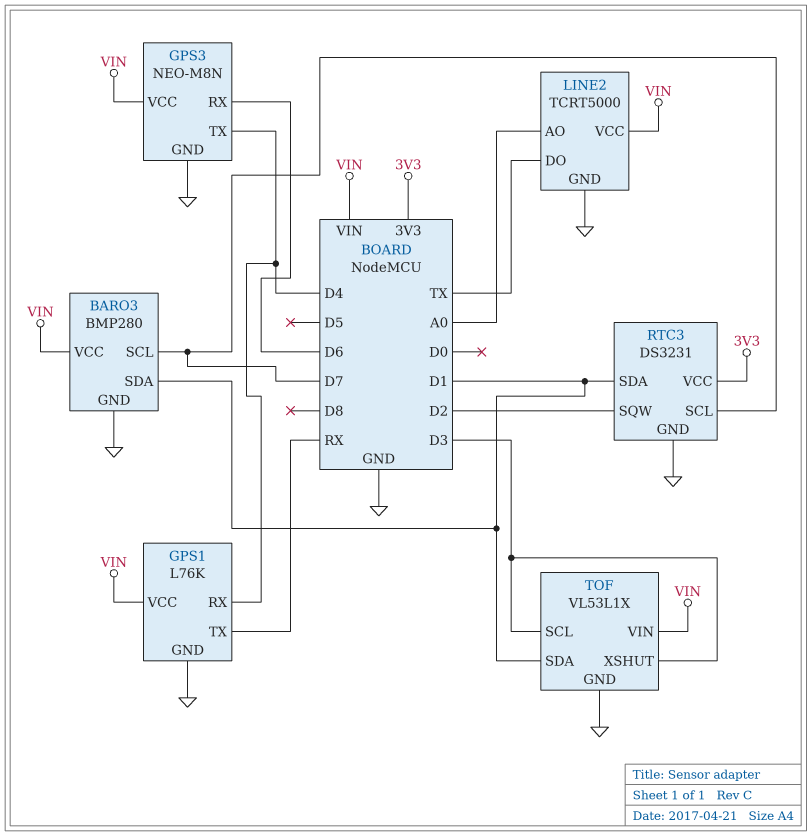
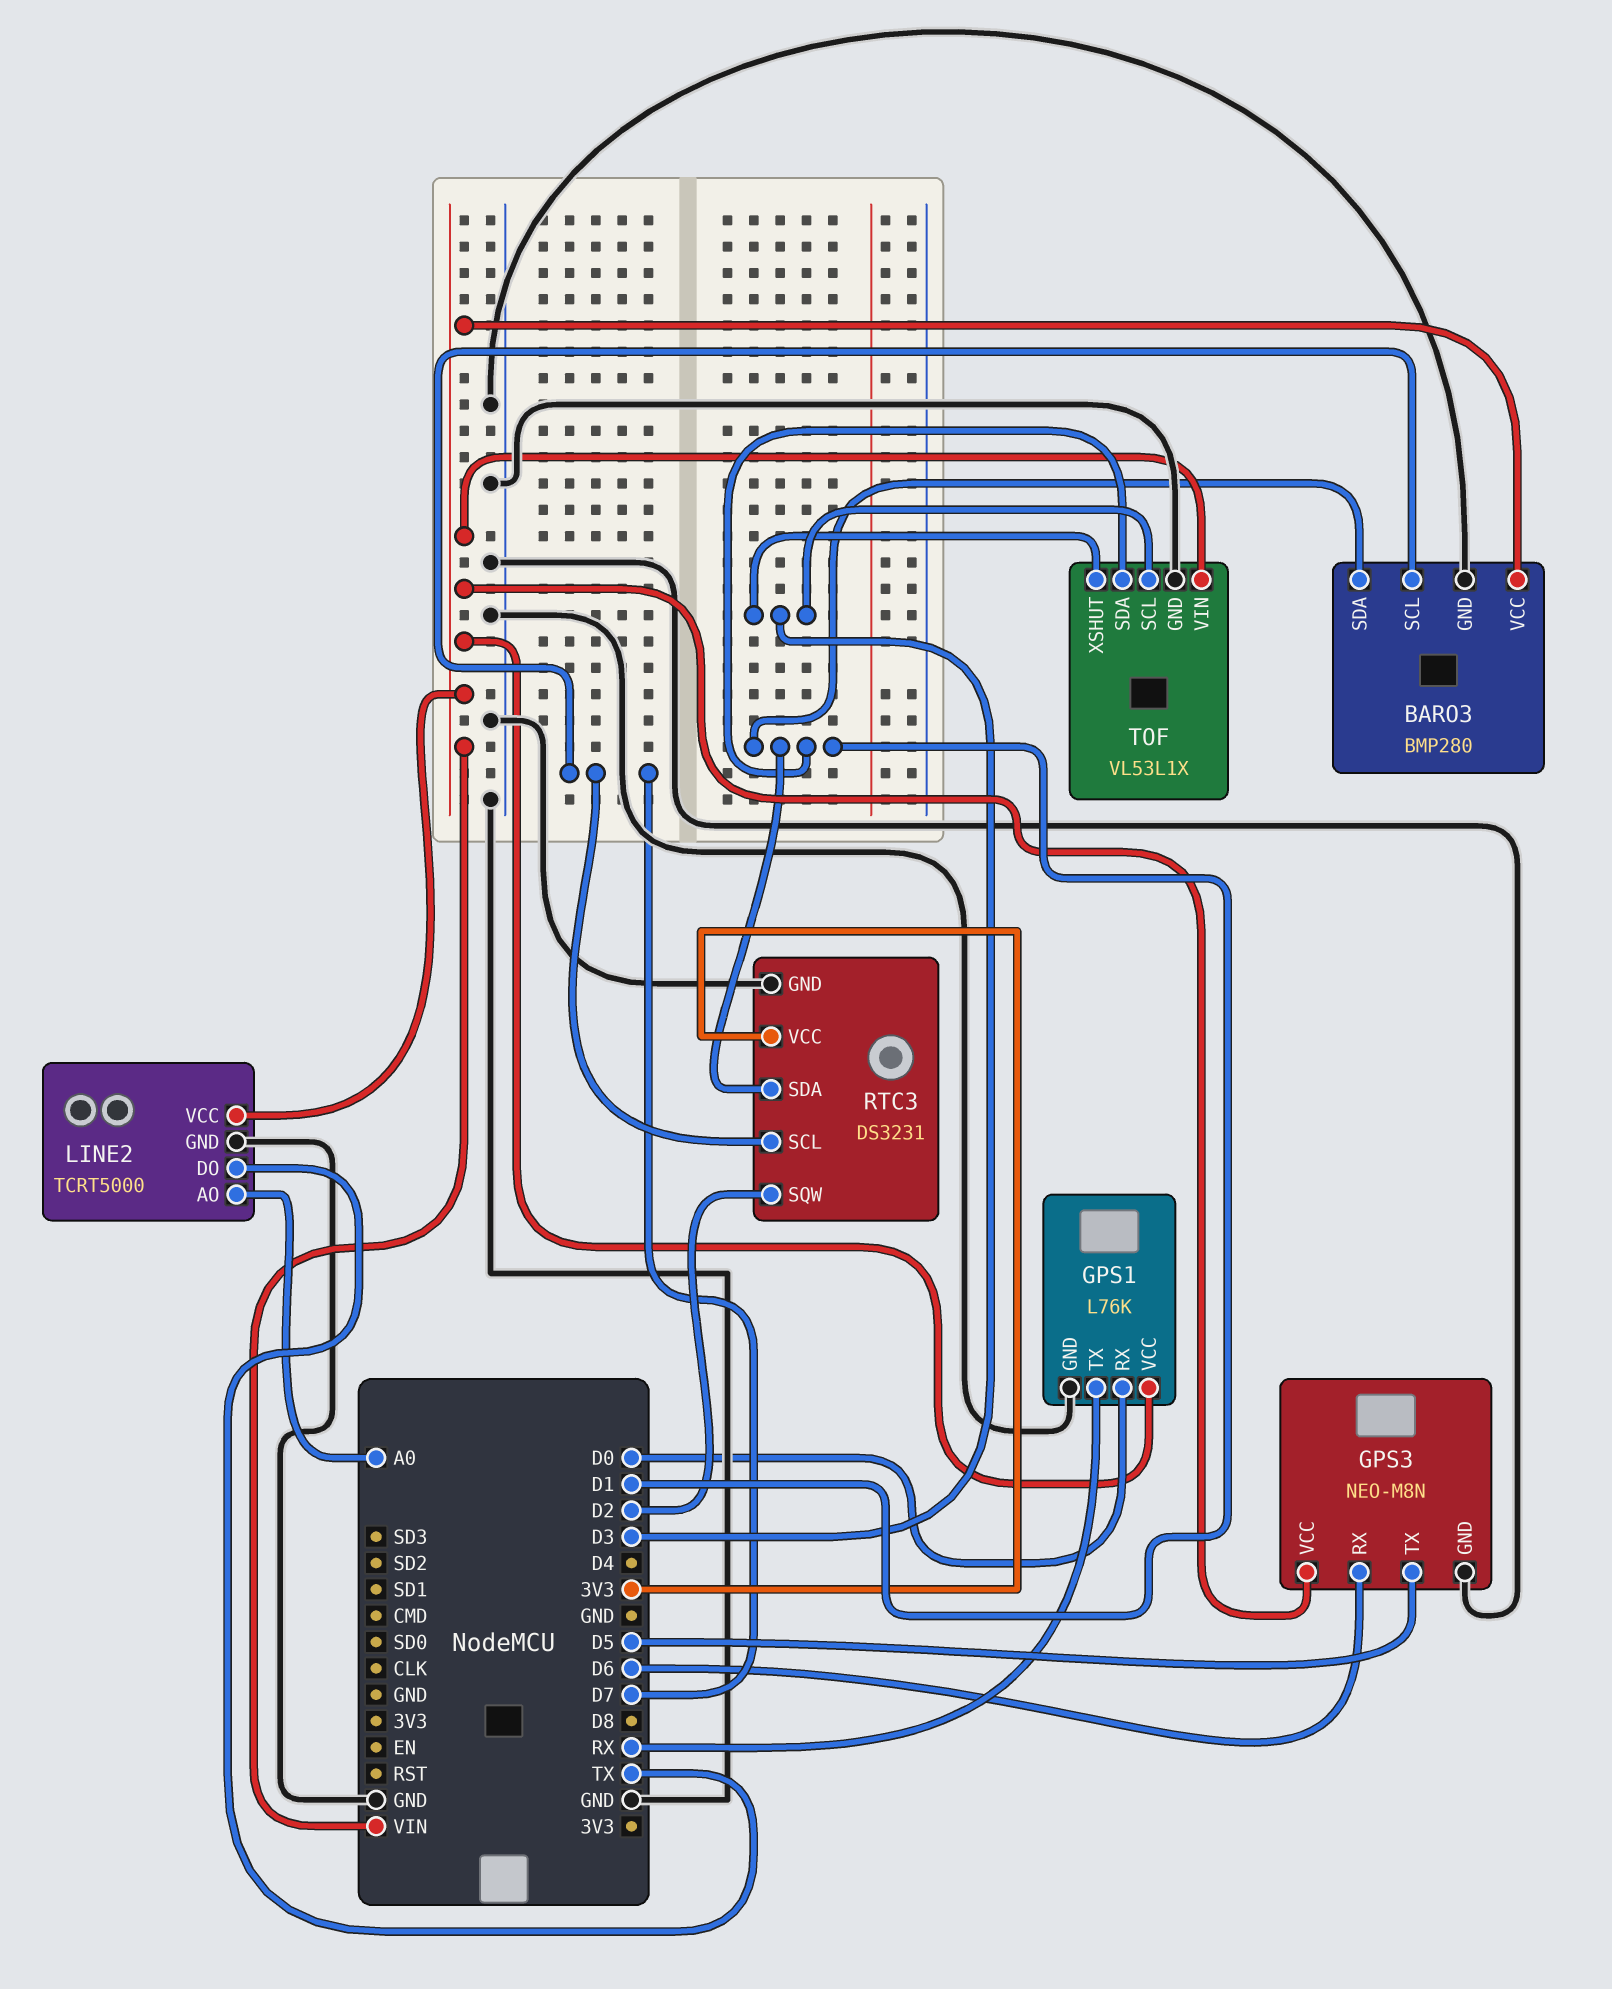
GPS1 pin RX: D4 -> D0
GPS3 pin TX: D4 -> D5

